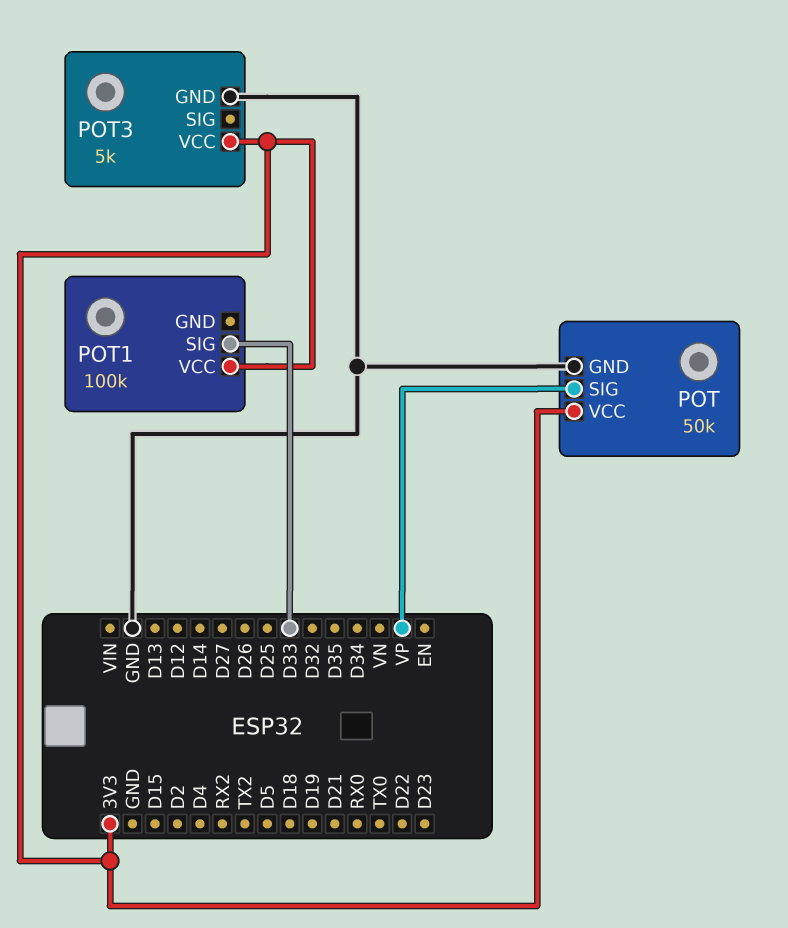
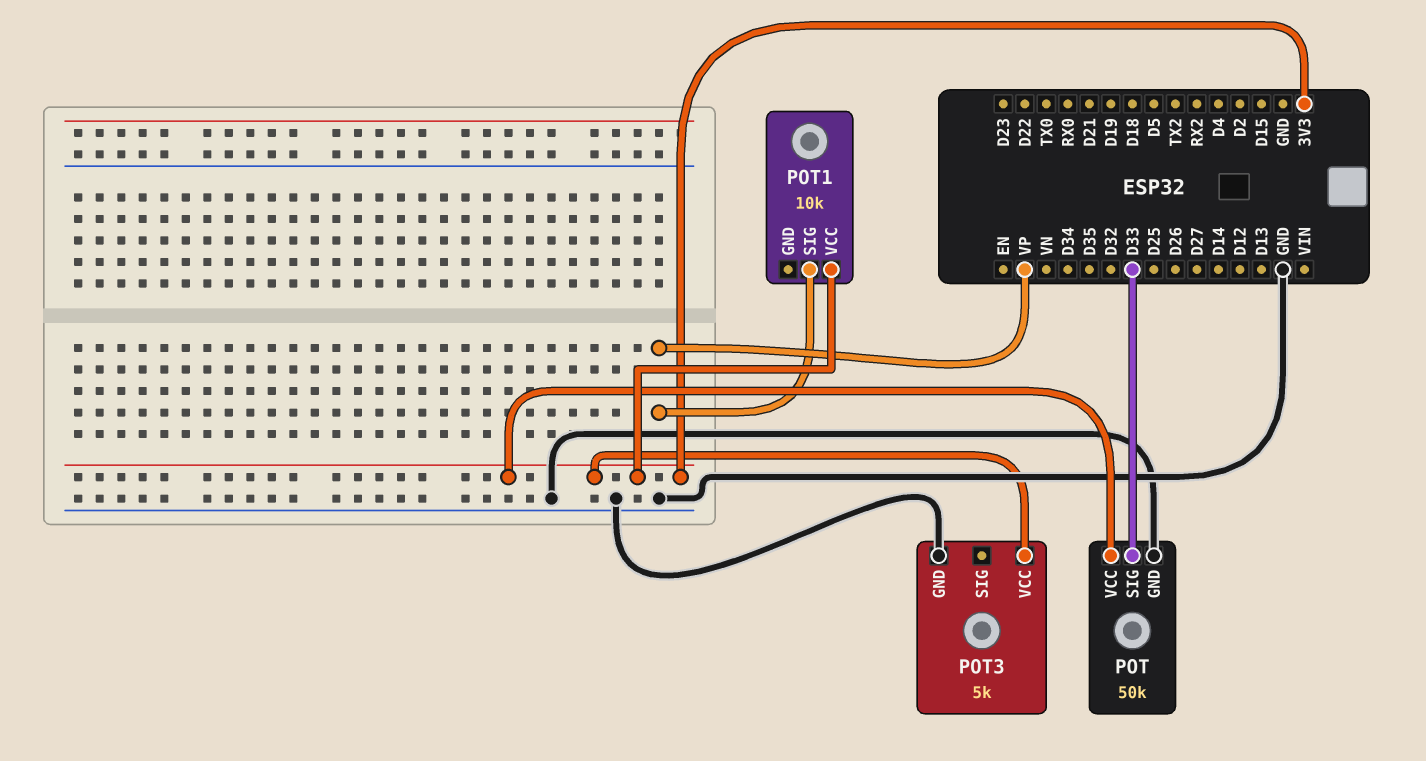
POT pin SIG: VP -> D33
POT1: 100k -> 10k
POT1 pin SIG: D33 -> VP

